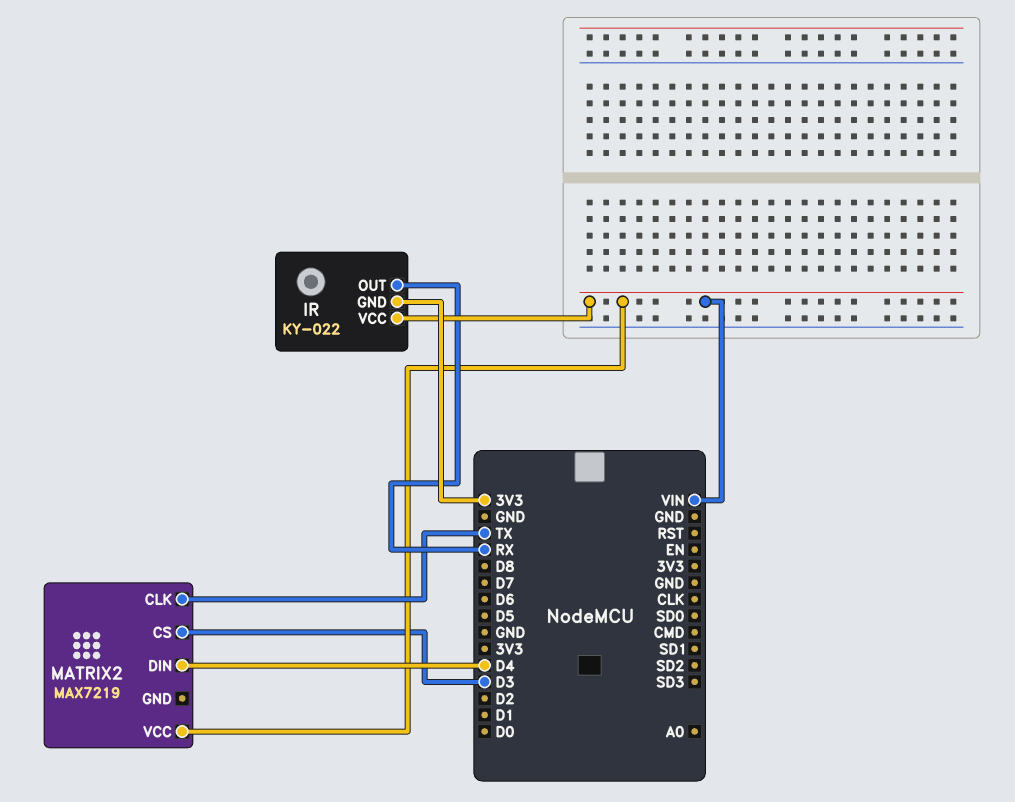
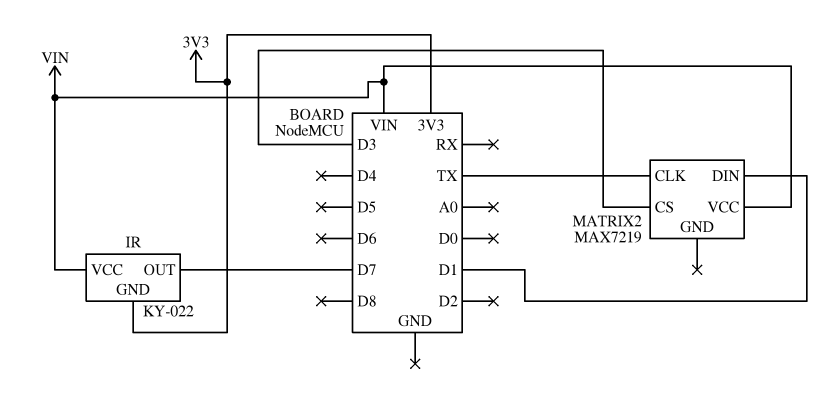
IR pin OUT: RX -> D7
MATRIX2 pin DIN: D4 -> D1

